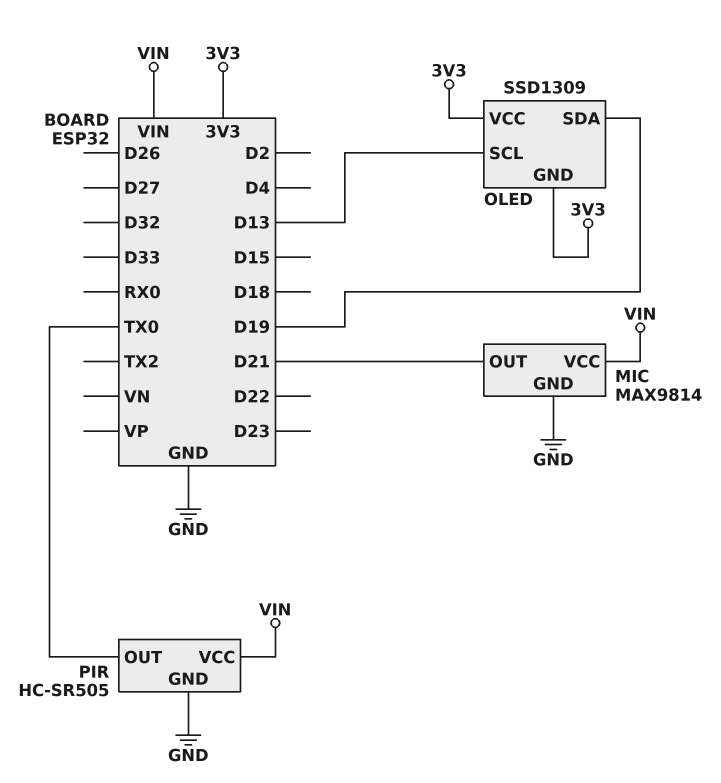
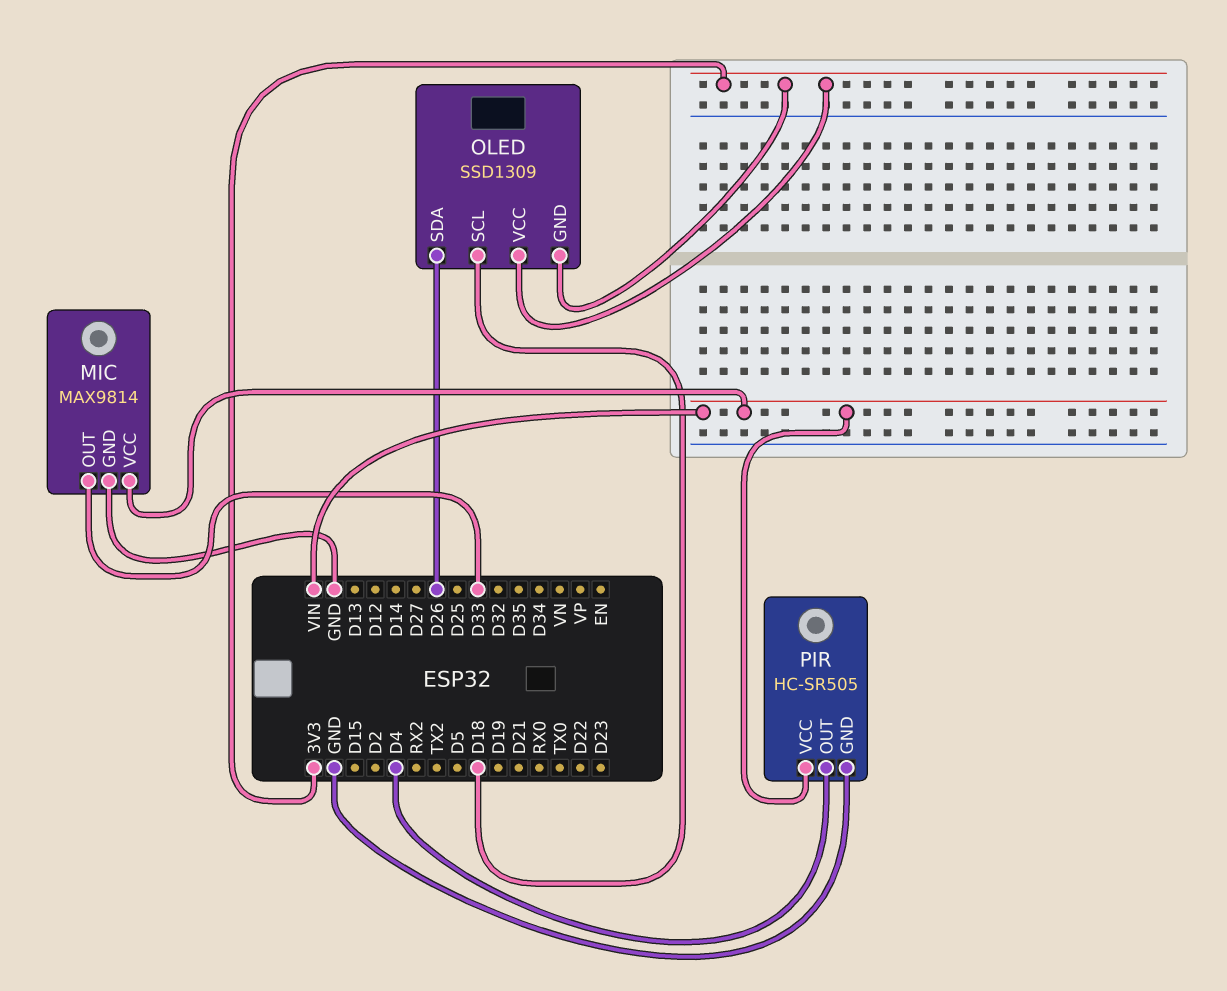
MIC pin OUT: D21 -> D33
OLED pin SCL: D13 -> D18
OLED pin SDA: D19 -> D26
PIR pin OUT: TX0 -> D4

